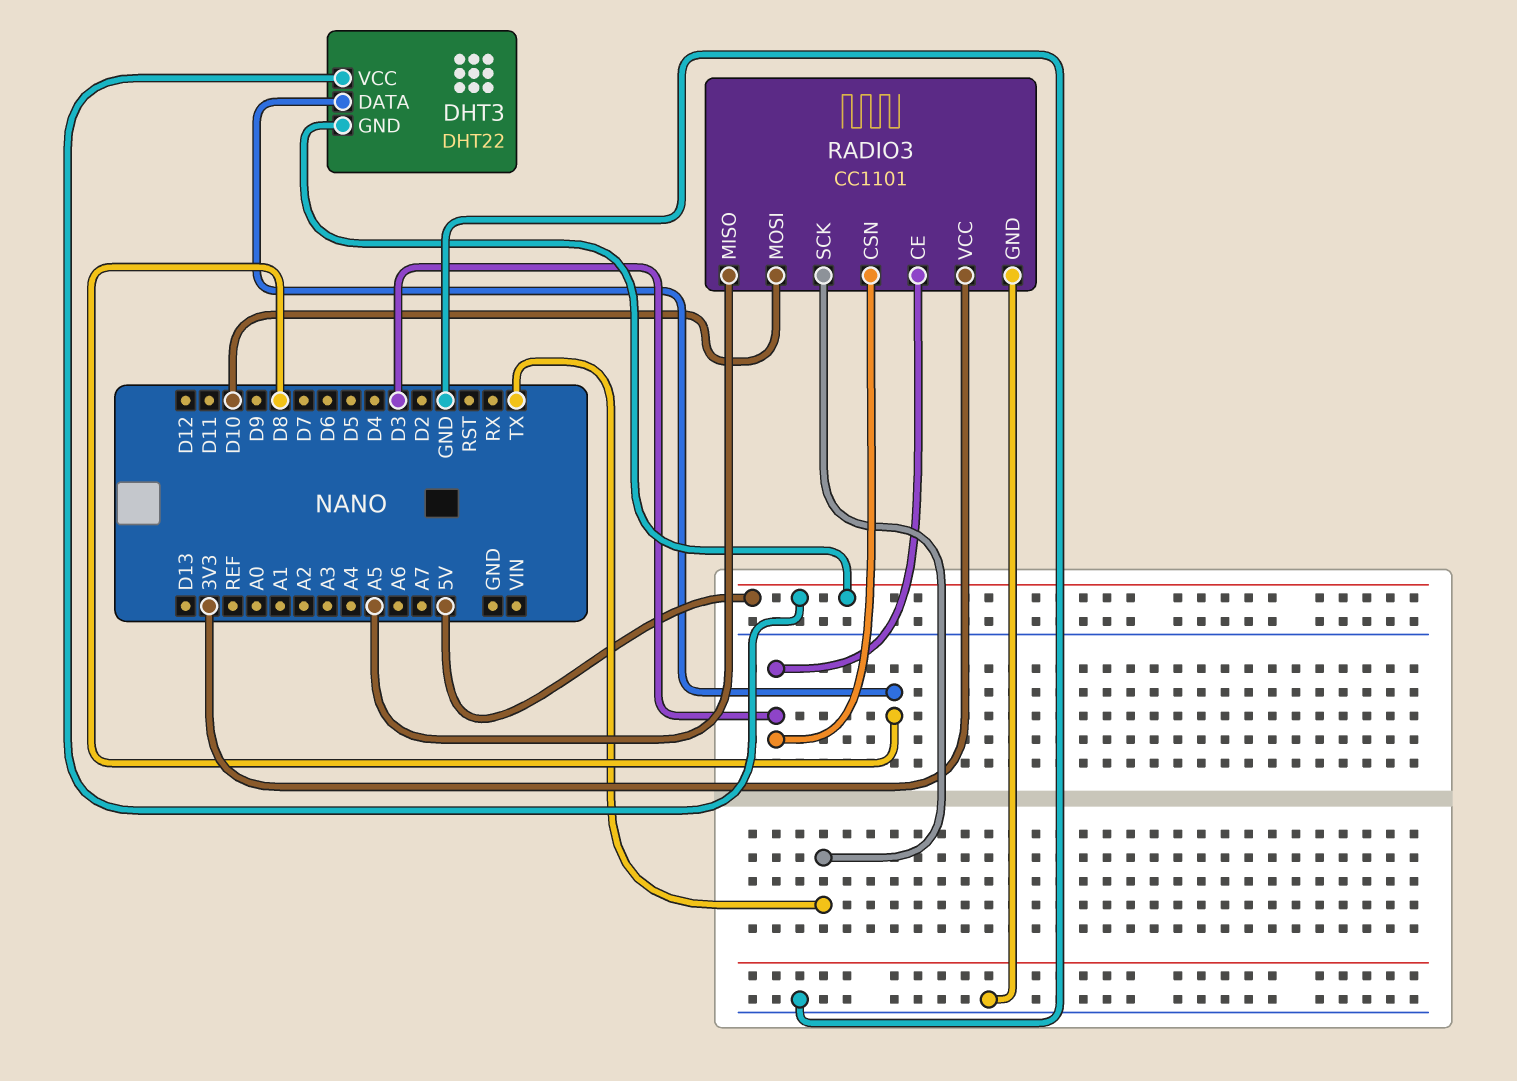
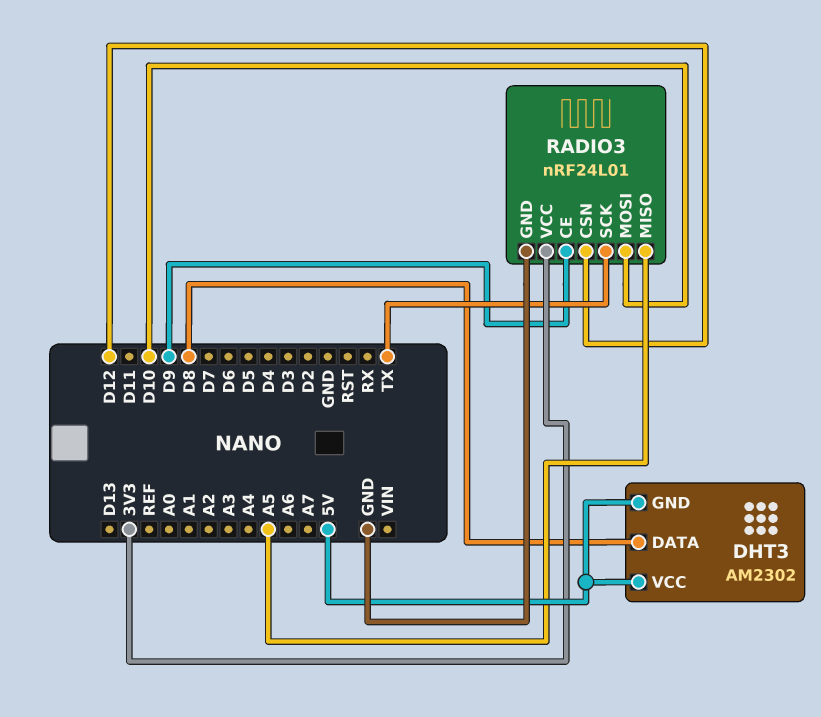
DHT3: DHT22 -> AM2302
RADIO3: CC1101 -> nRF24L01
RADIO3 pin CE: D3 -> D9
RADIO3 pin CSN: D3 -> D12

